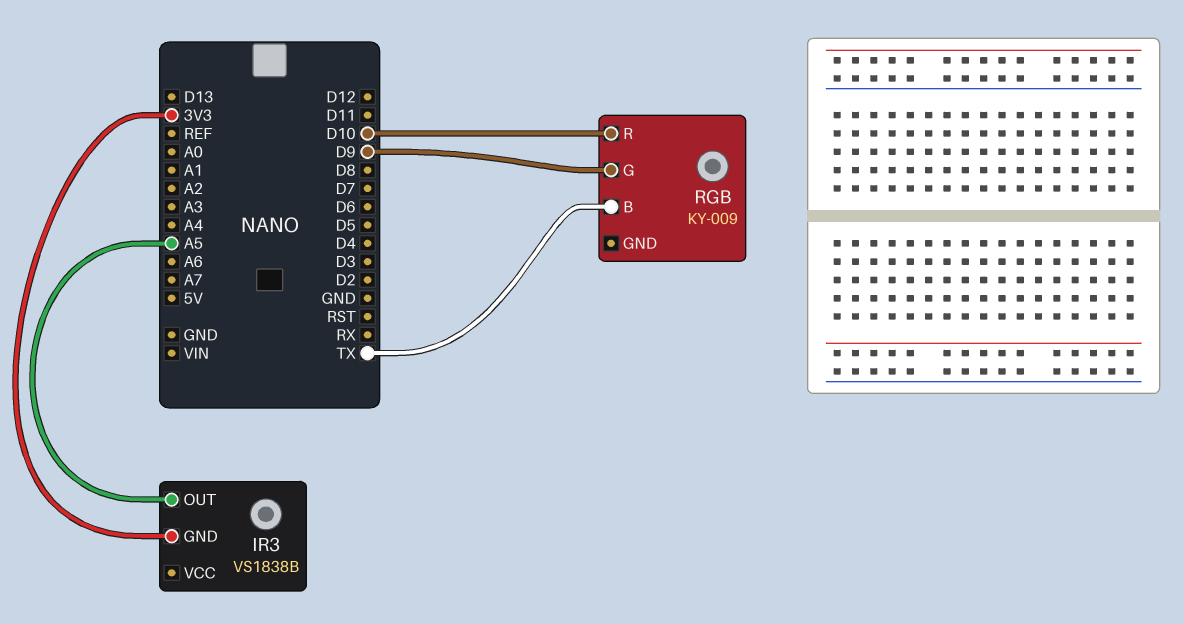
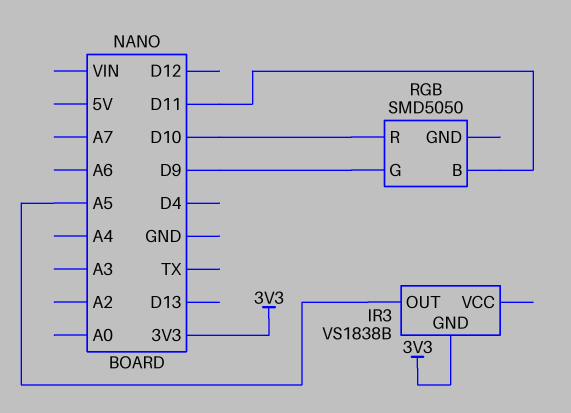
RGB: KY-009 -> SMD5050
RGB pin B: TX -> D11

